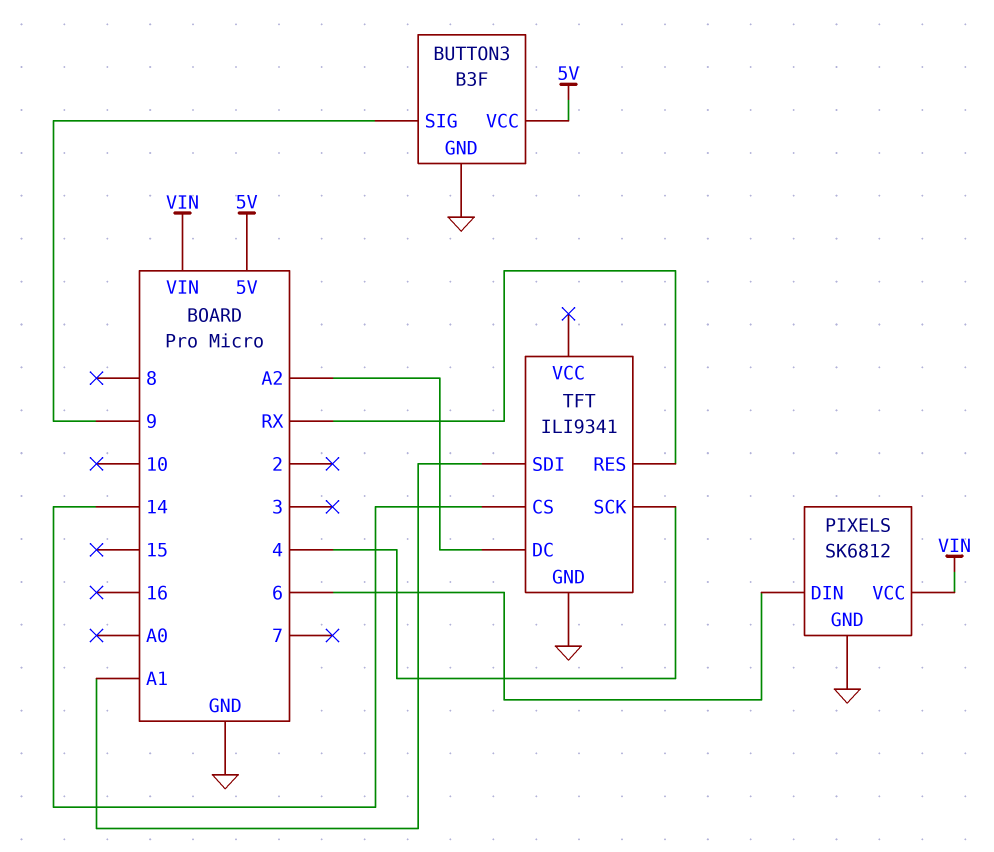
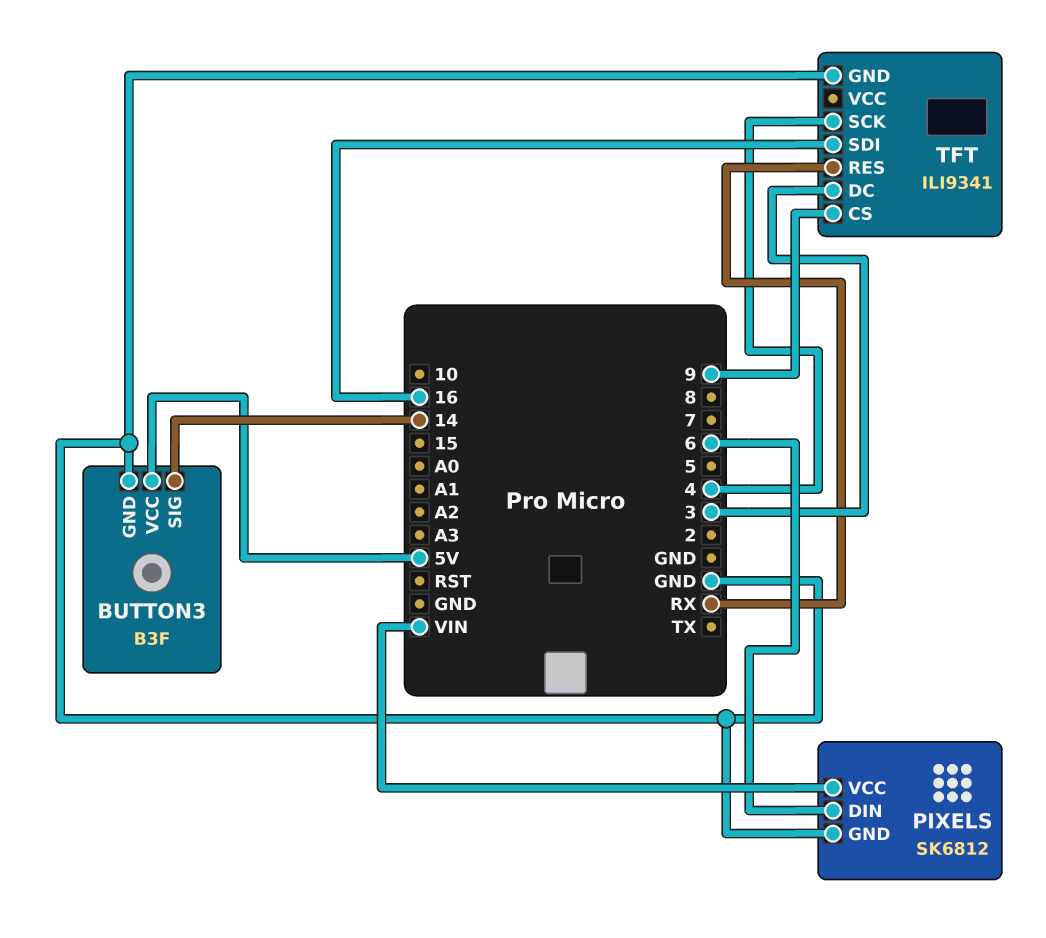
BUTTON3 pin SIG: 9 -> 14
TFT pin CS: 14 -> 9
TFT pin DC: A2 -> 3
TFT pin SDI: A1 -> 16

